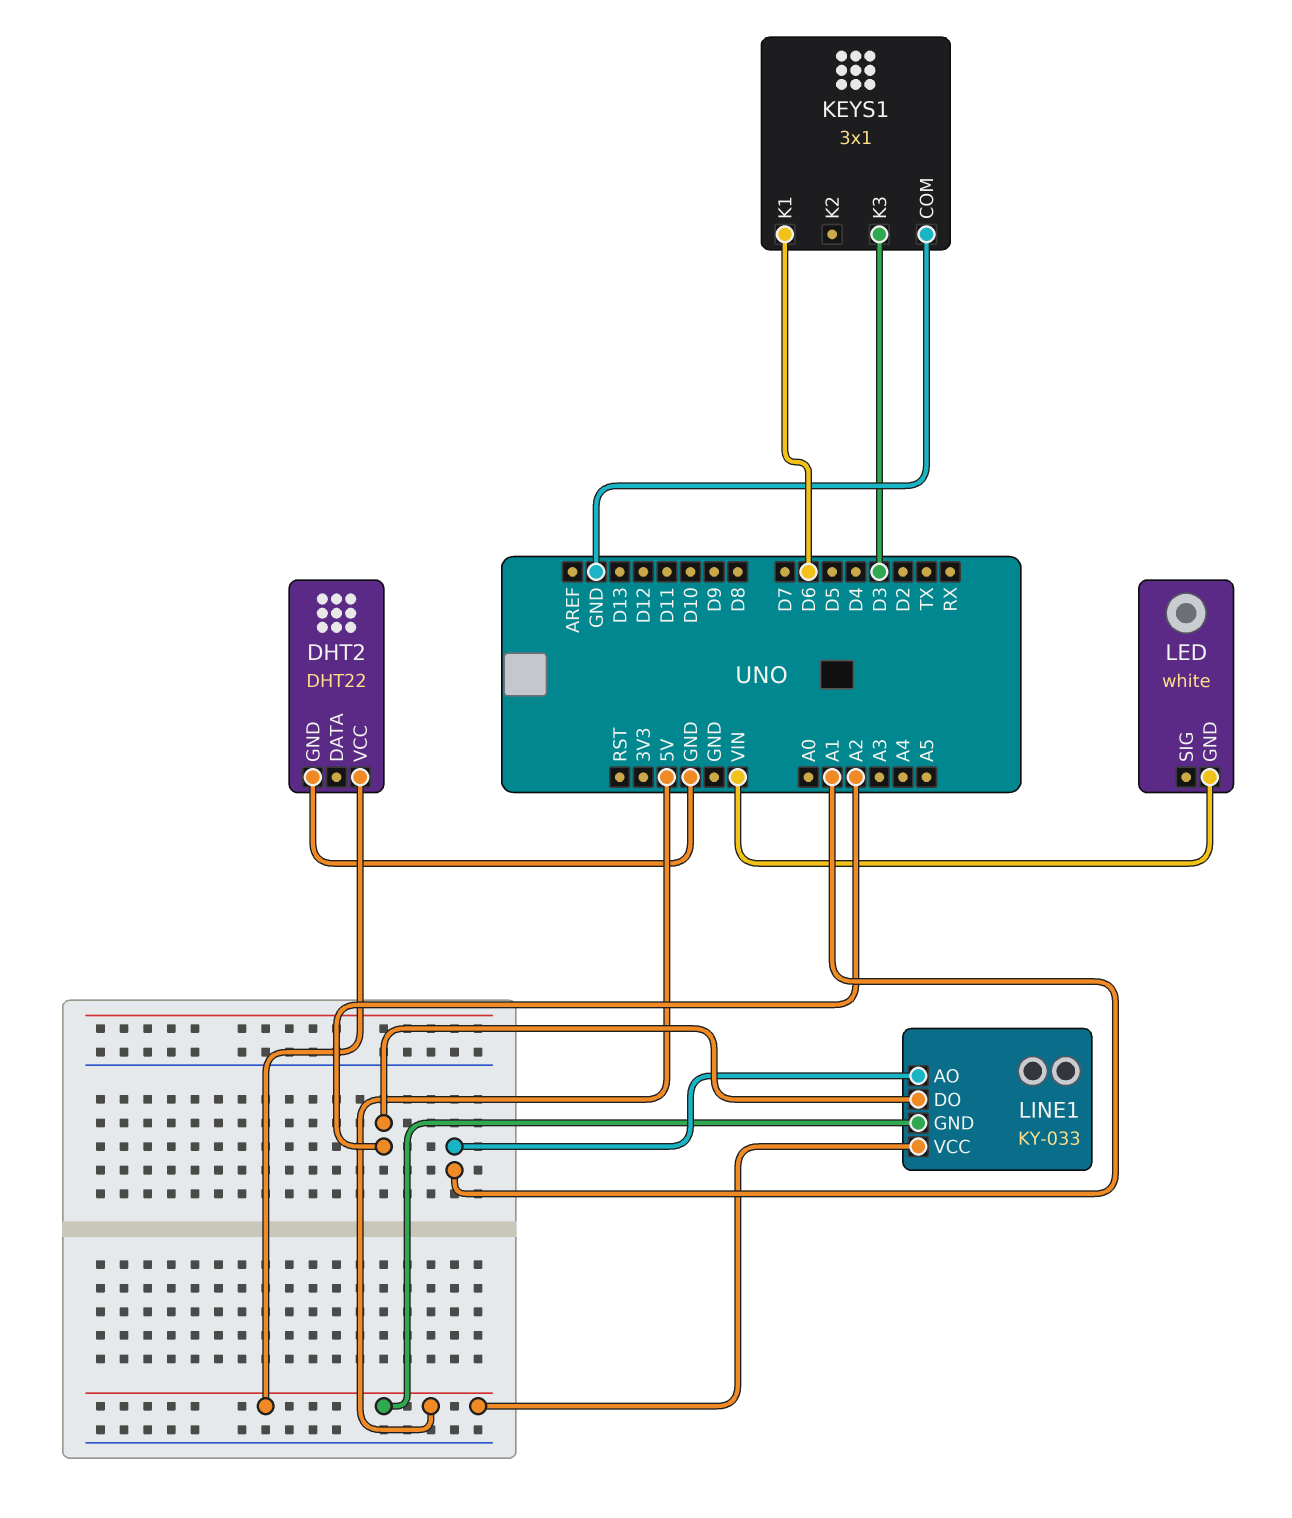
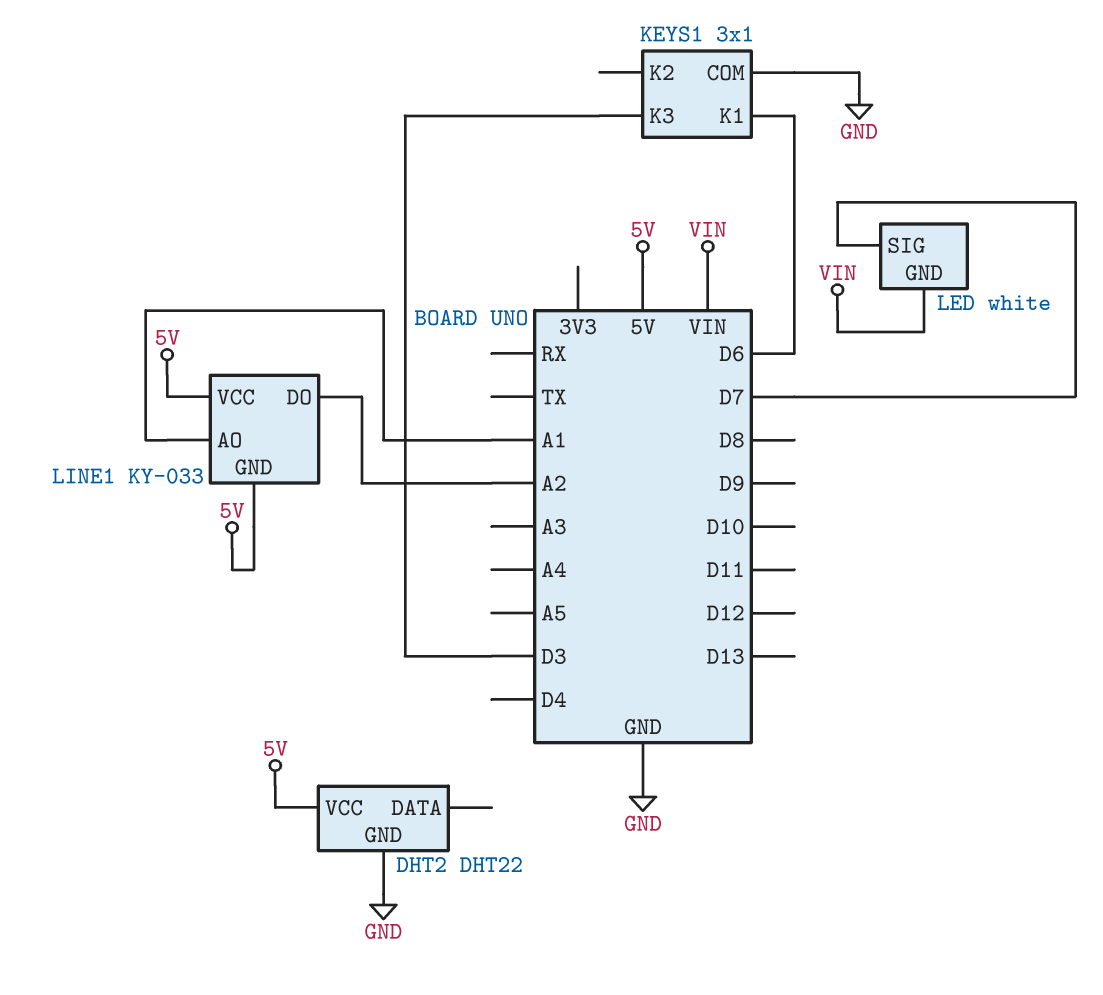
LED pin SIG: none -> D7

